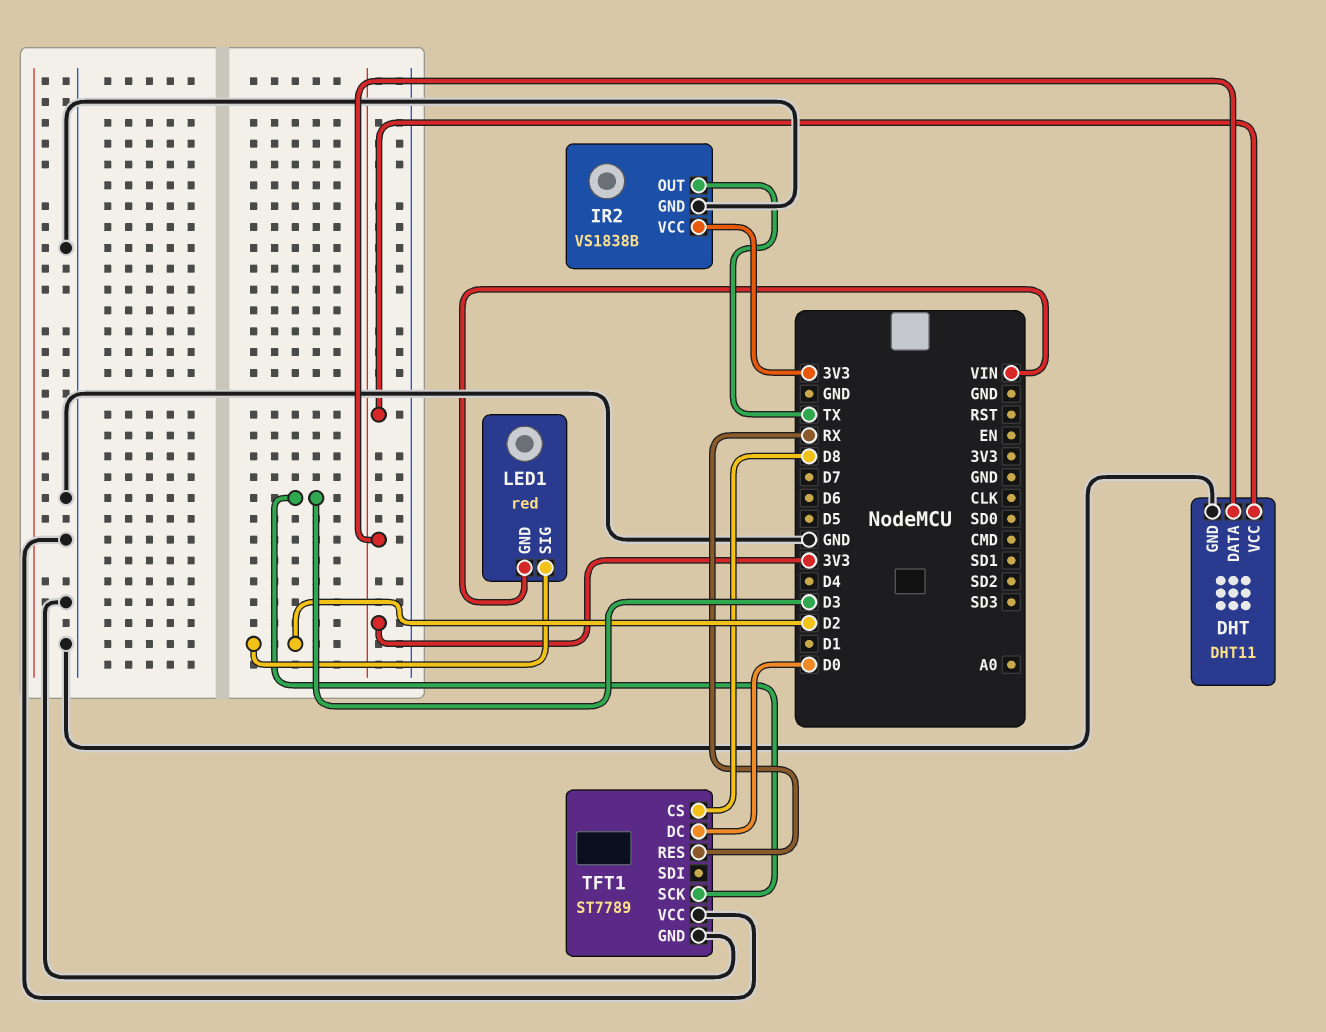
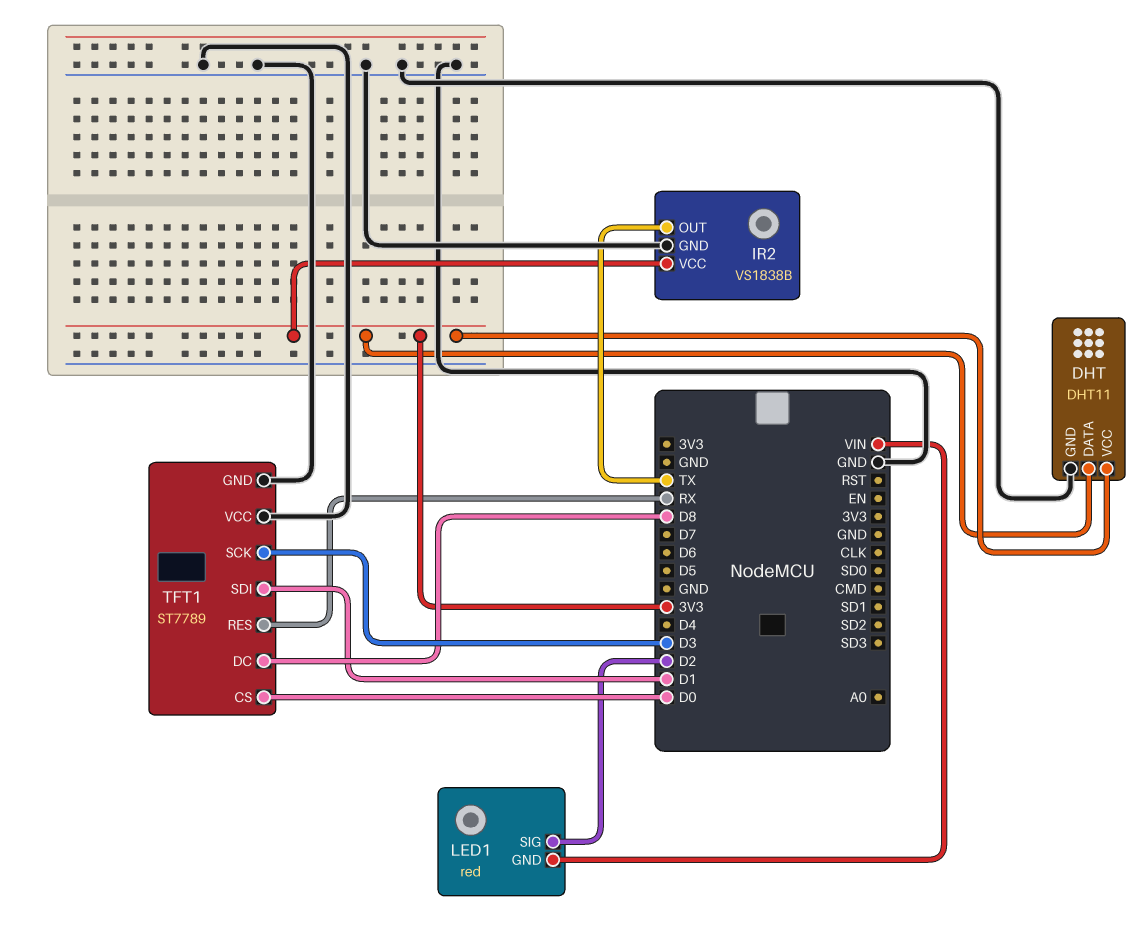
TFT1 pin CS: D8 -> D0
TFT1 pin DC: D0 -> D8
TFT1 pin SDI: none -> D1

